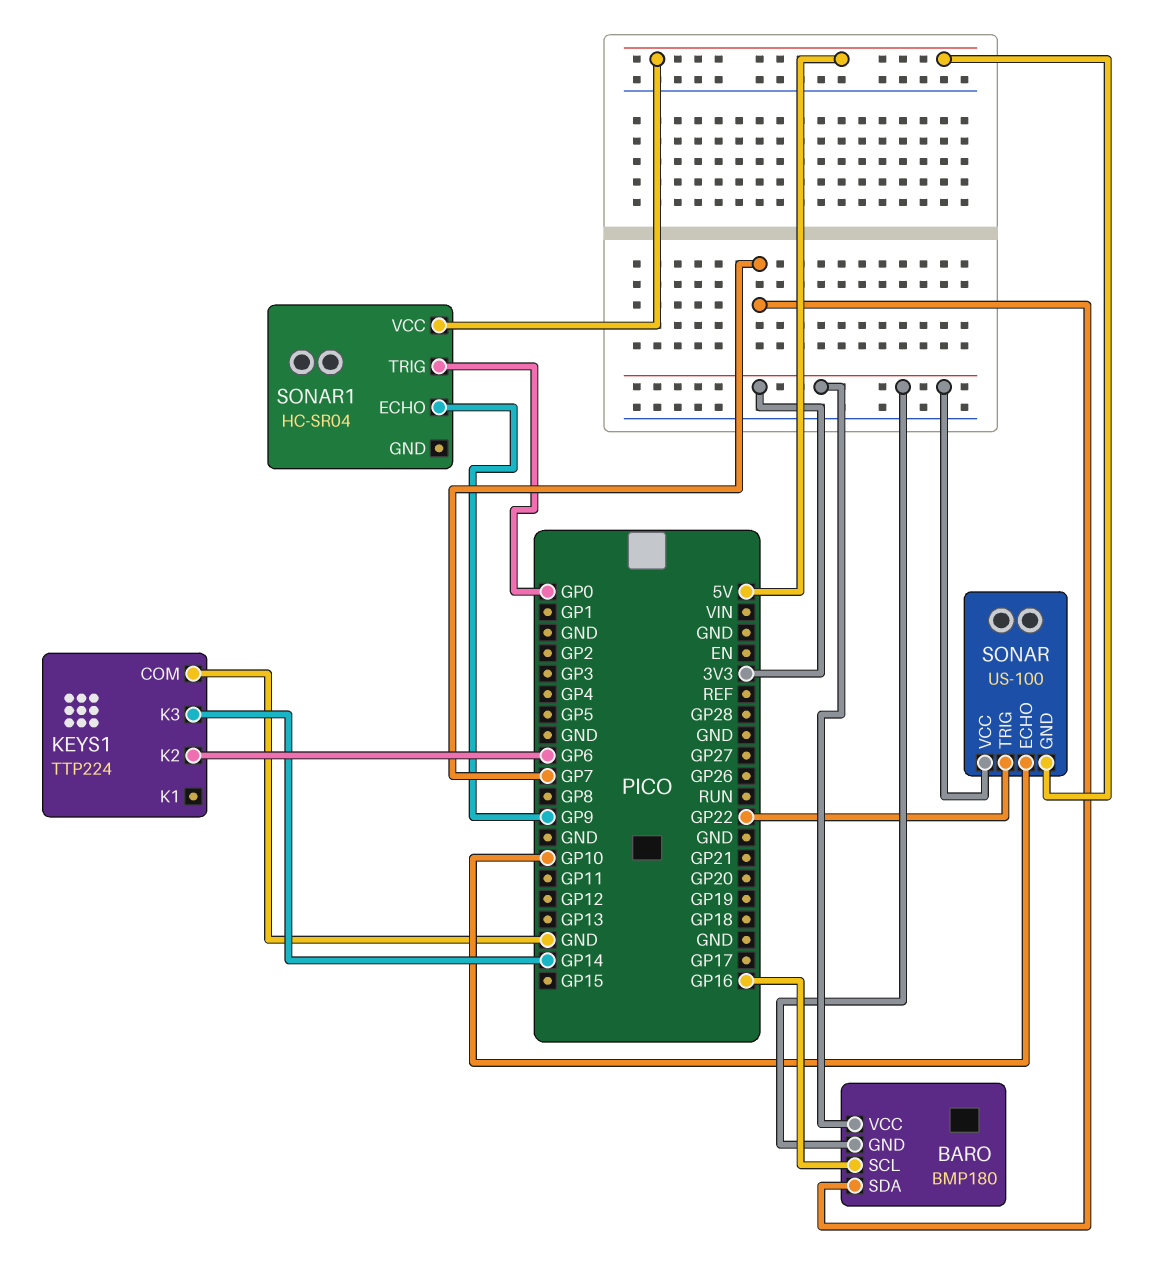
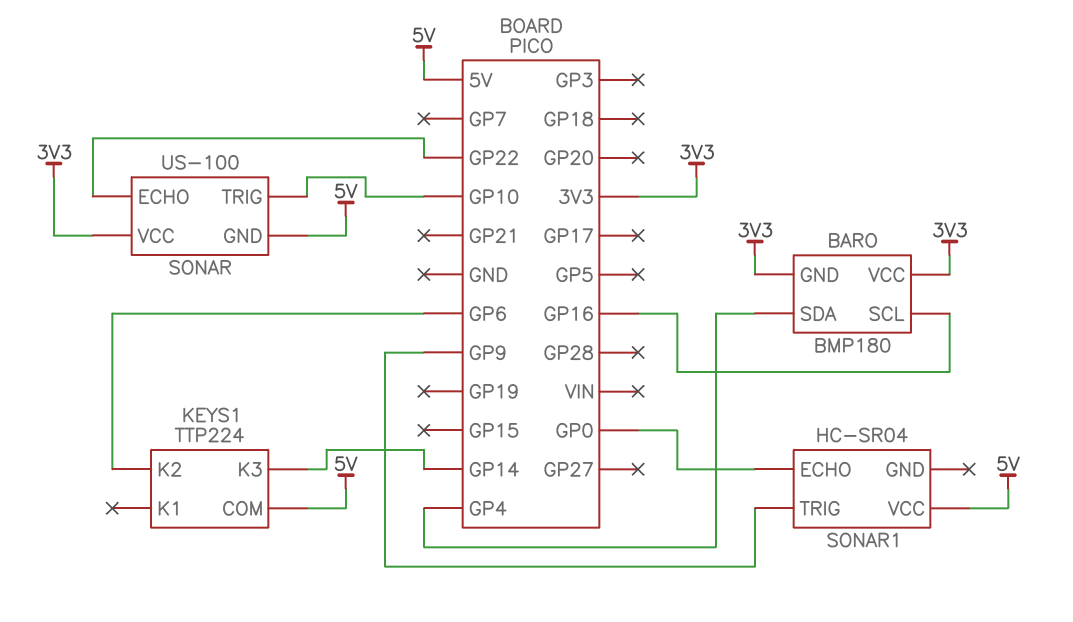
BARO pin SDA: GP7 -> GP4
KEYS1 pin COM: GND -> 5V
SONAR pin ECHO: GP10 -> GP22
SONAR pin TRIG: GP22 -> GP10
SONAR1 pin ECHO: GP9 -> GP0
SONAR1 pin TRIG: GP0 -> GP9

